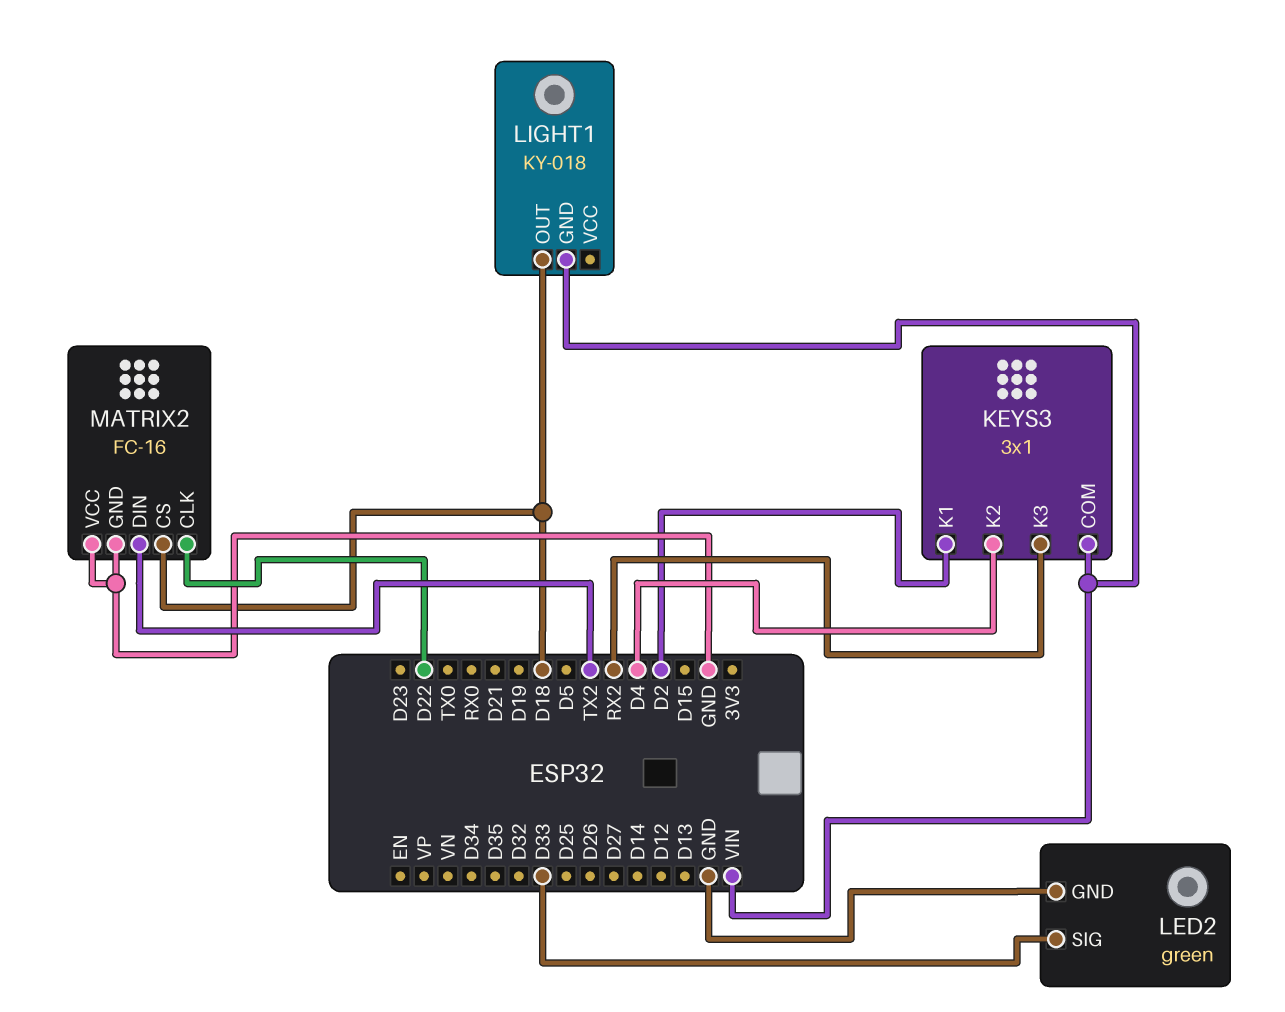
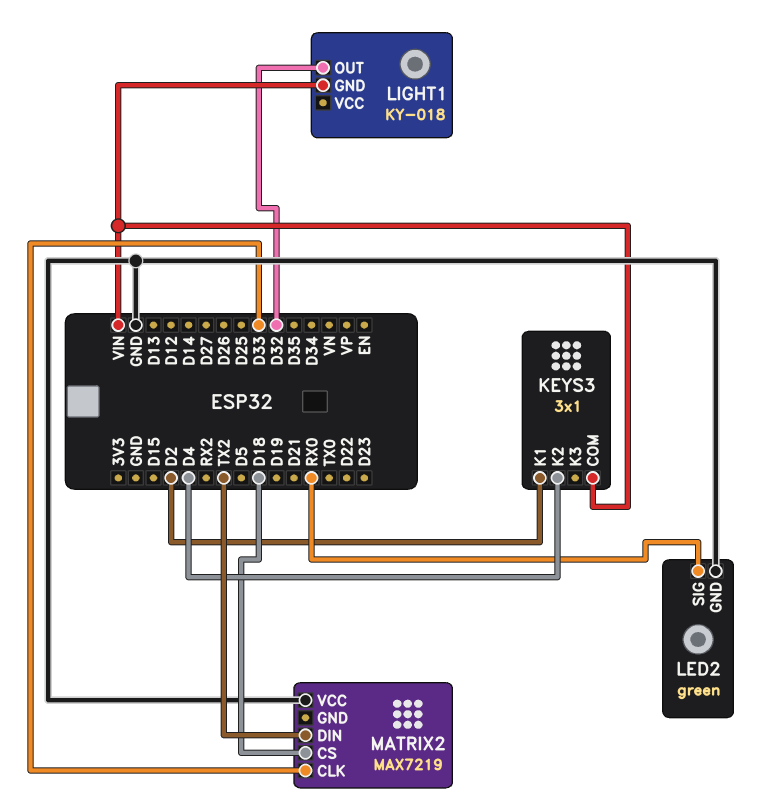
KEYS3 pin K3: RX2 -> none
LED2 pin SIG: D33 -> RX0
LIGHT1 pin OUT: D18 -> D32
MATRIX2: FC-16 -> MAX7219
MATRIX2 pin CLK: D22 -> D33
MATRIX2 pin GND: GND -> none

